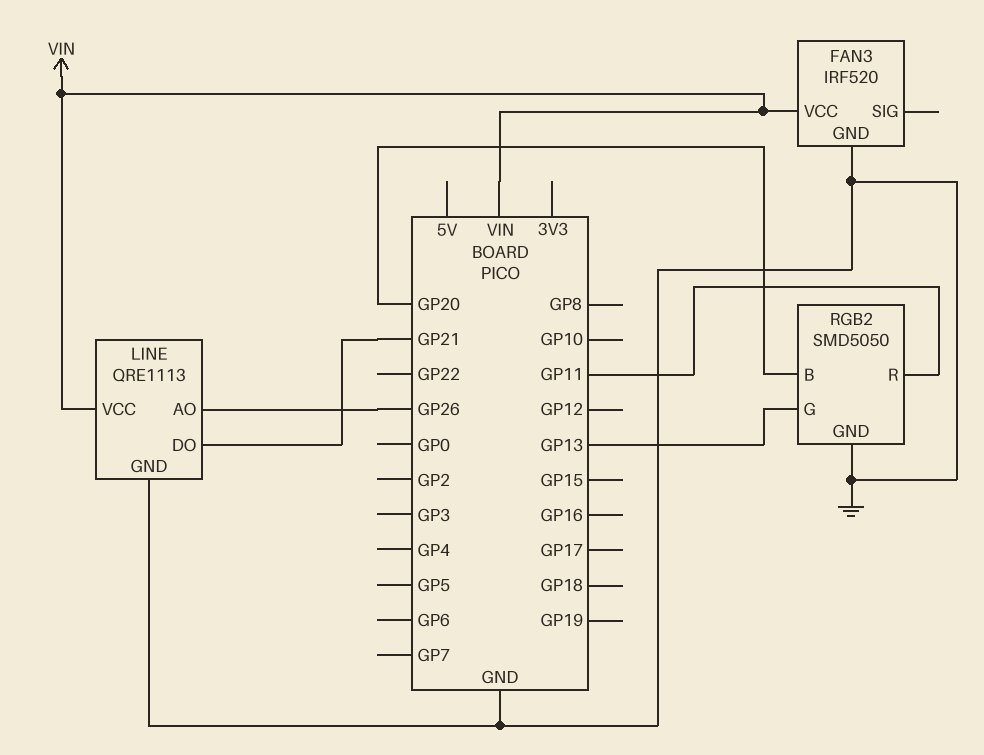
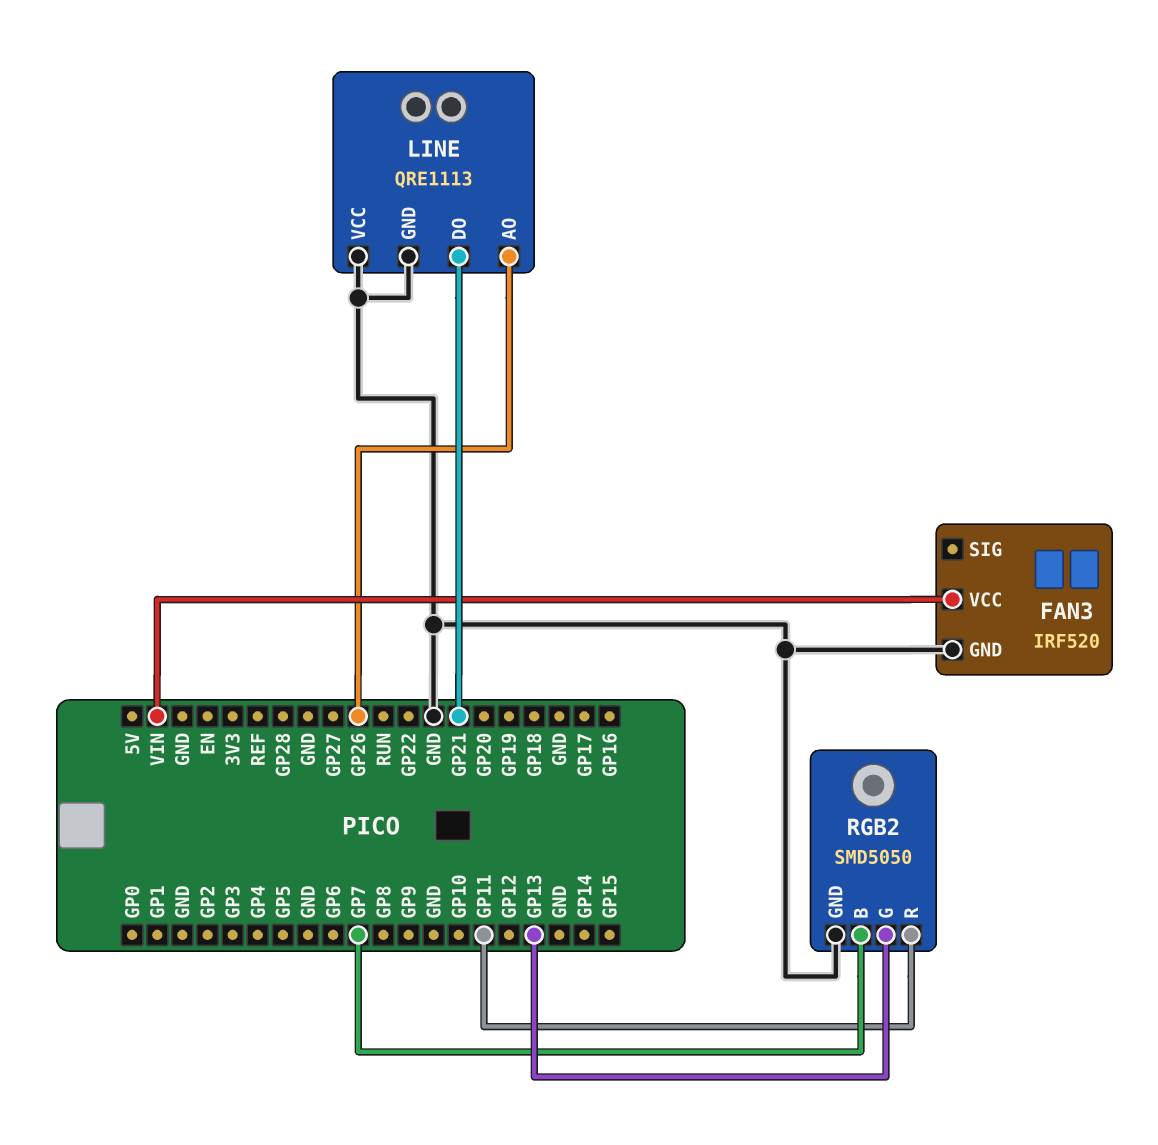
LINE pin VCC: VIN -> GND
RGB2 pin B: GP20 -> GP7

